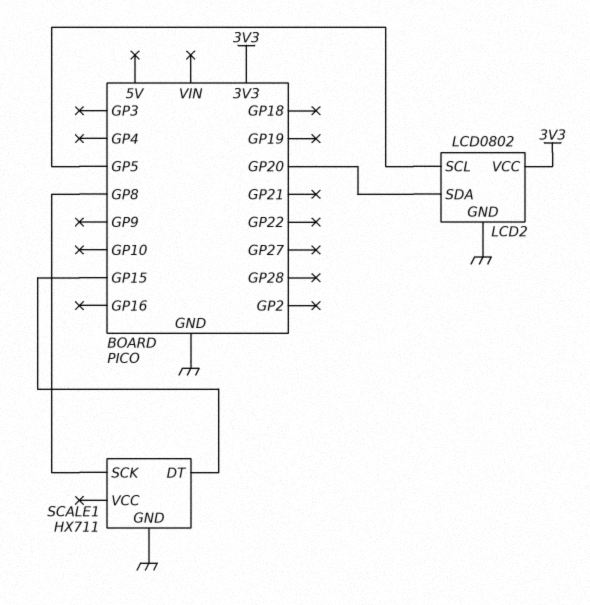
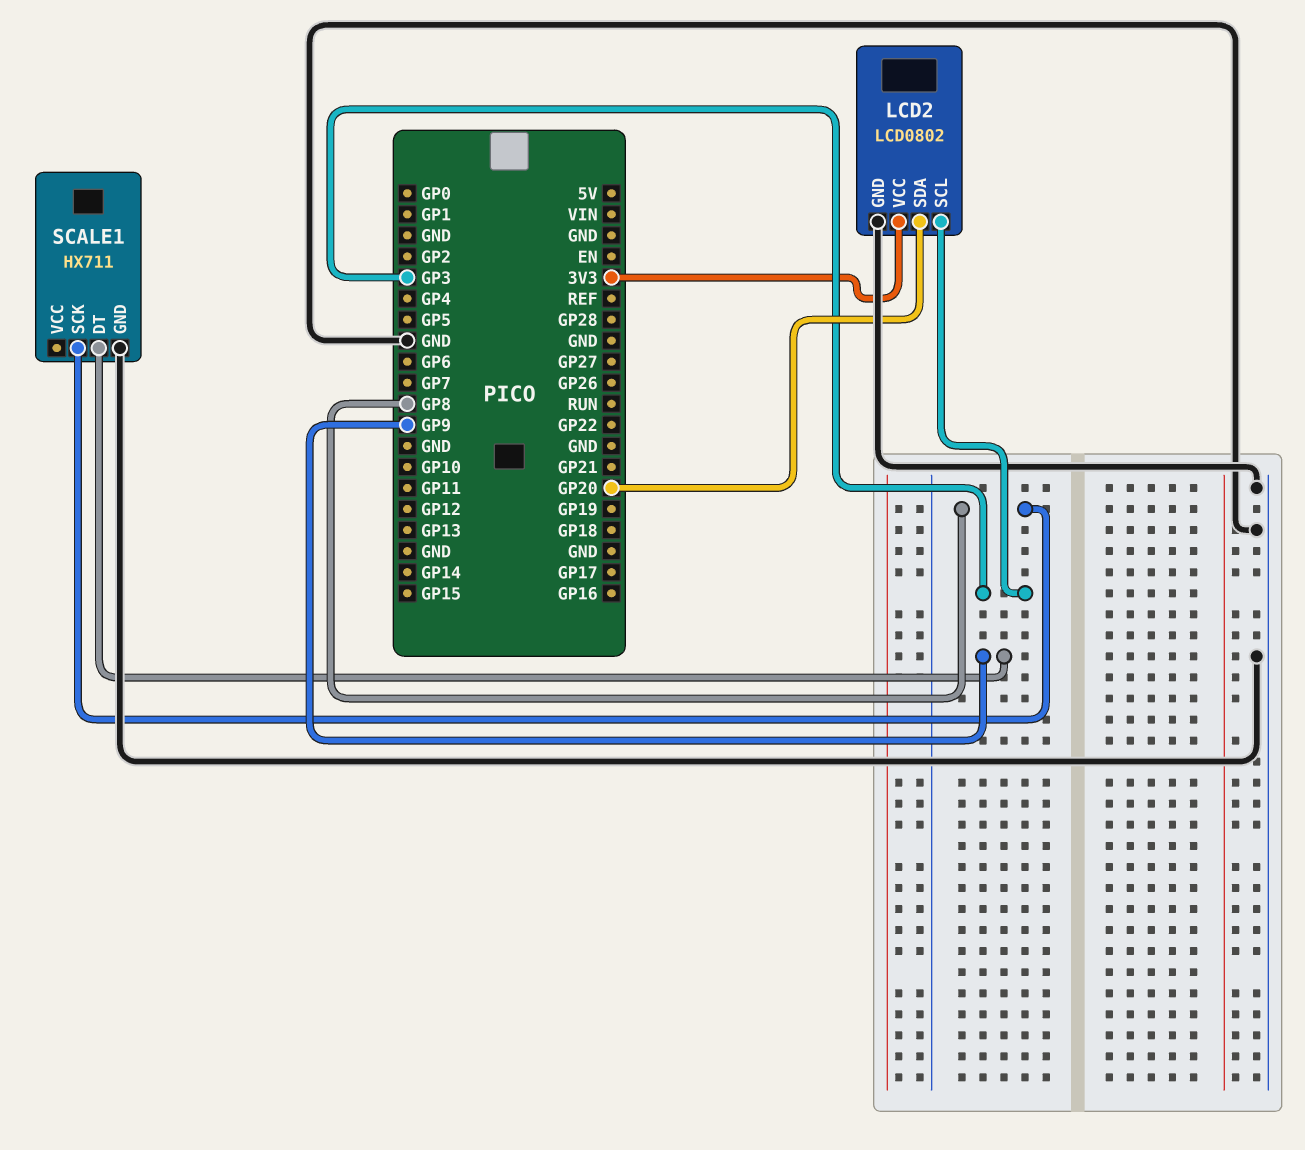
LCD2 pin SCL: GP5 -> GP3
SCALE1 pin DT: GP15 -> GP9

